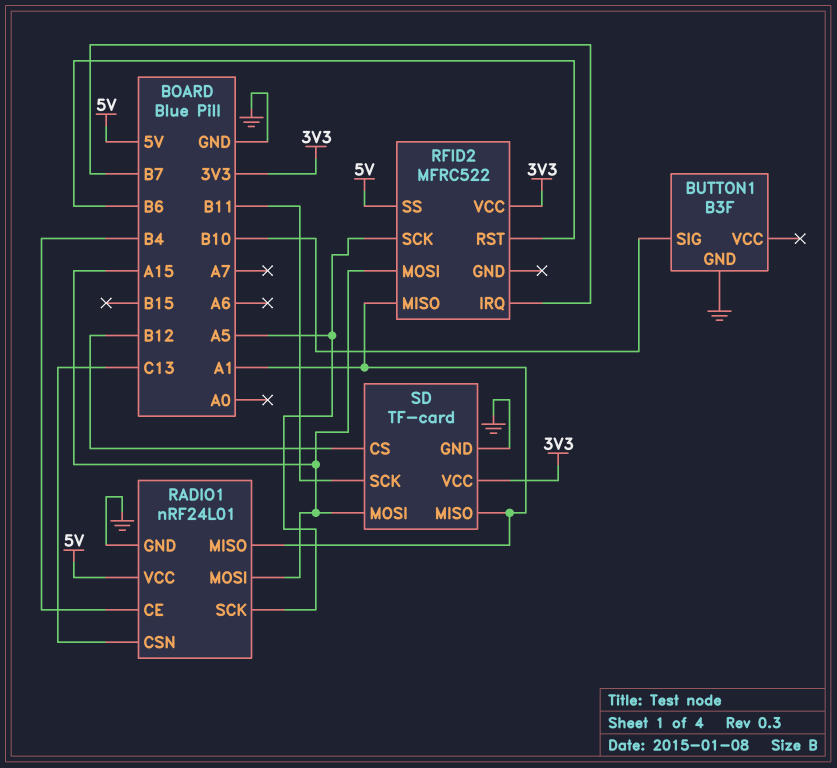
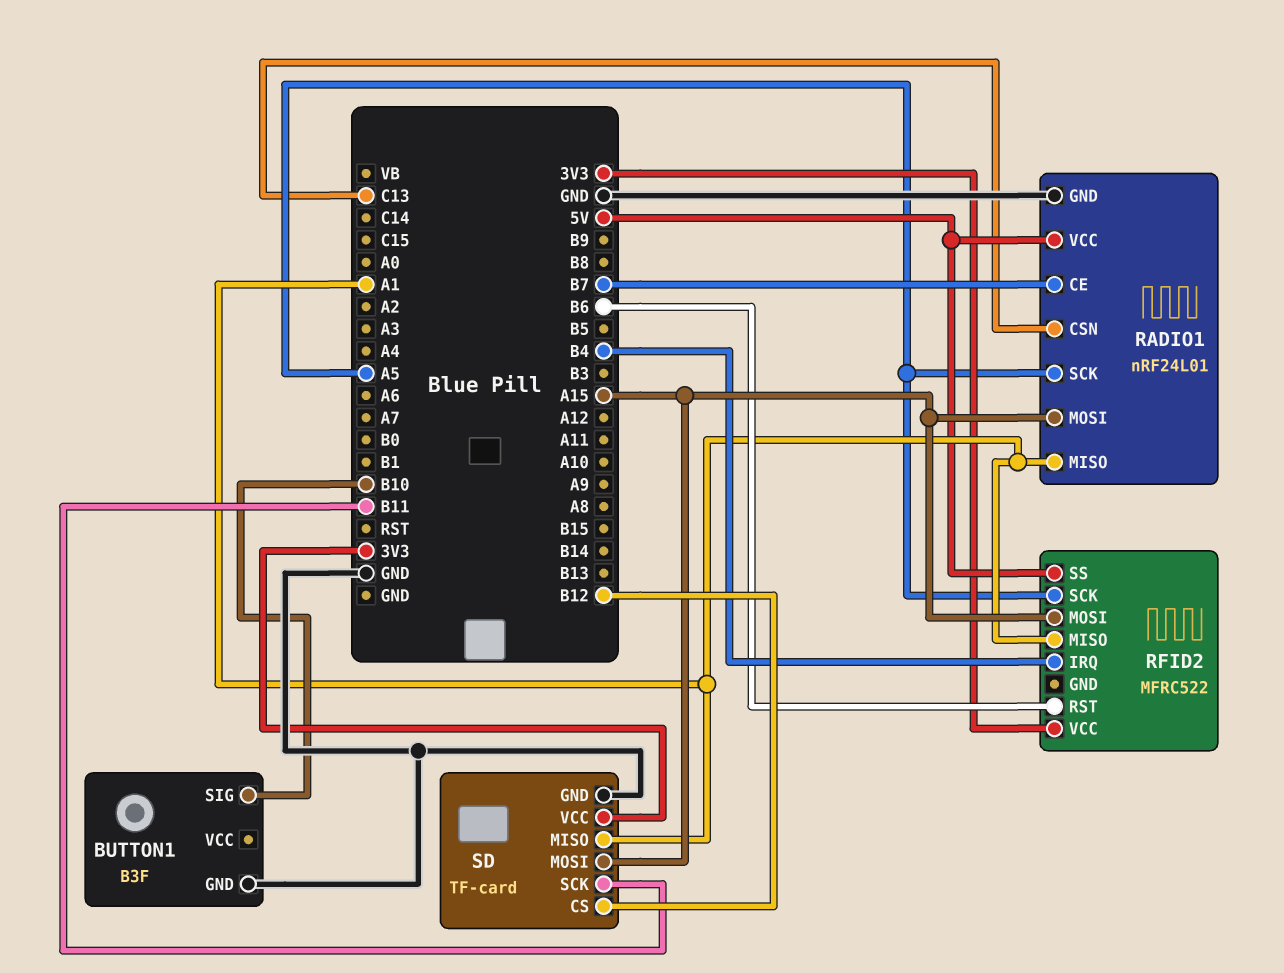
RADIO1 pin CE: B4 -> B7
RFID2 pin IRQ: B7 -> B4

